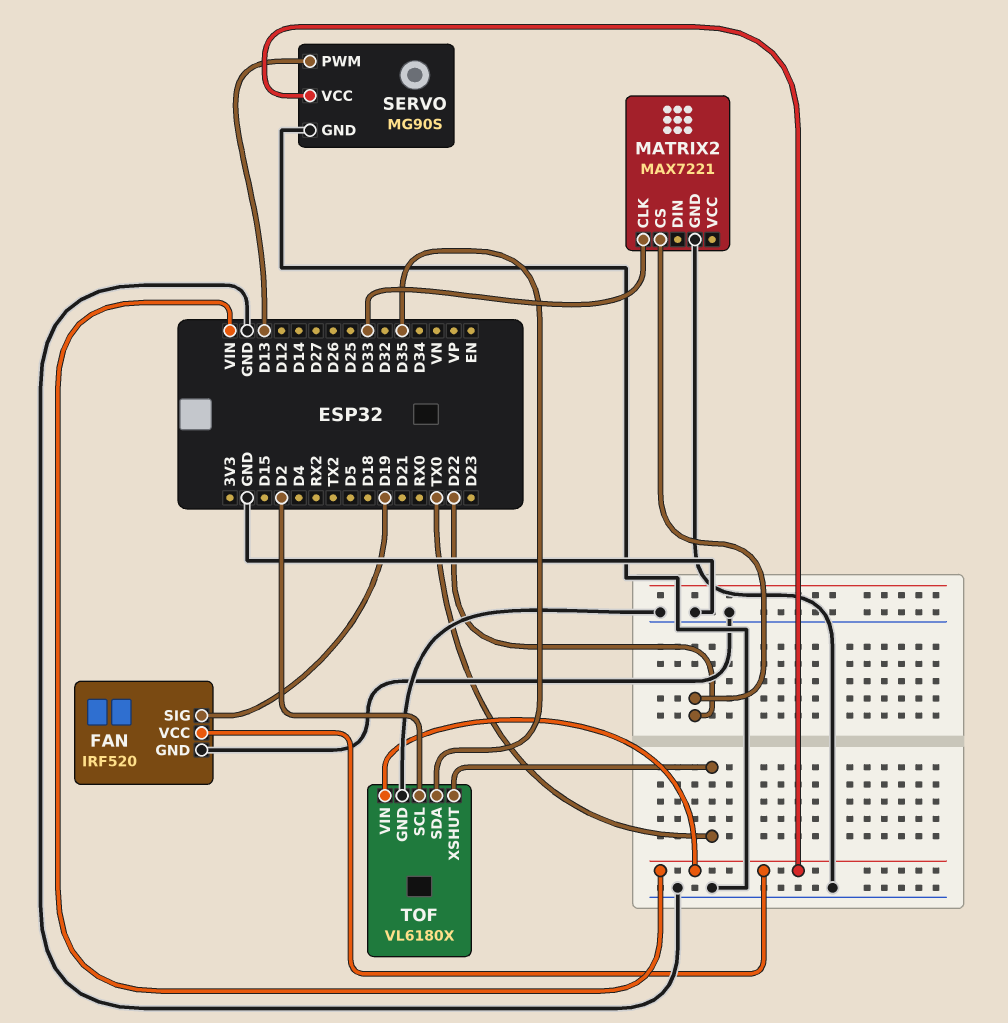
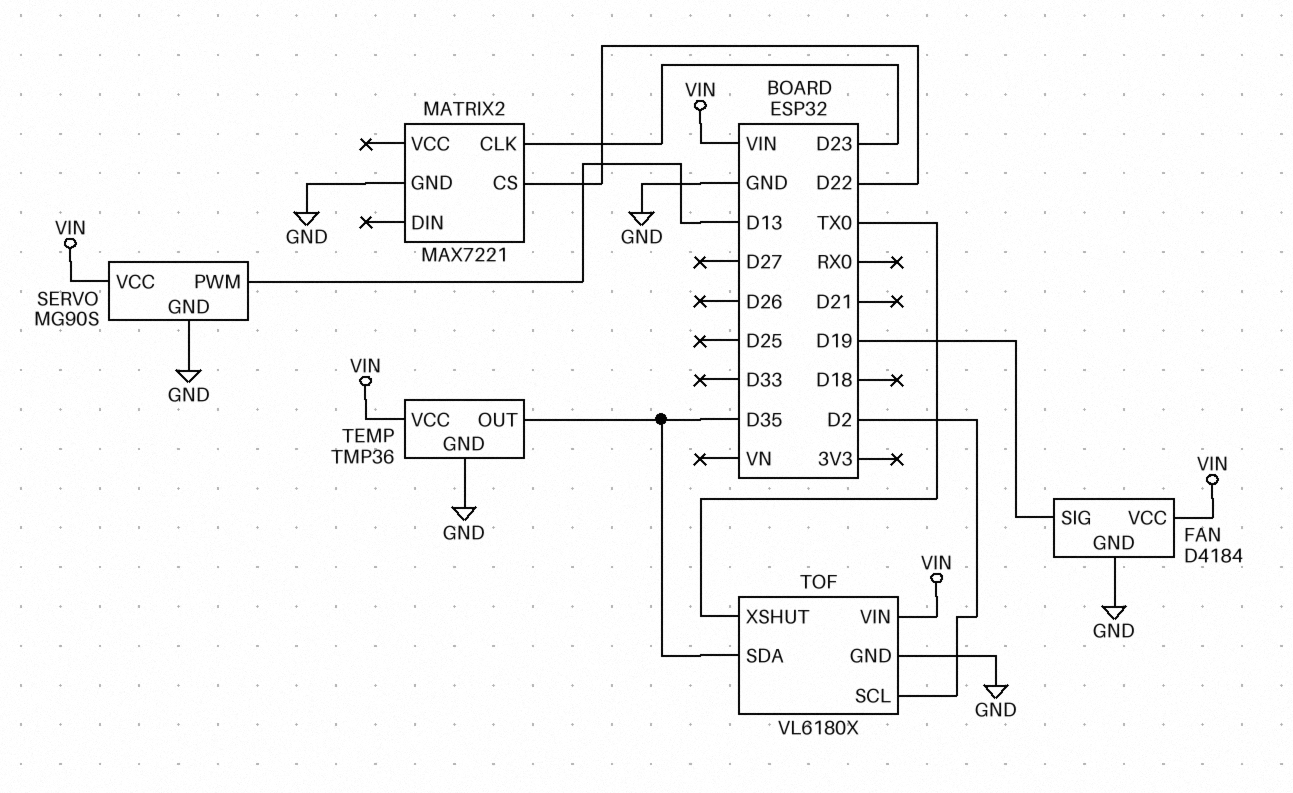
FAN: IRF520 -> D4184
MATRIX2 pin CLK: D33 -> D23
TEMP: none -> TMP36
TEMP pin GND: none -> GND
TEMP pin OUT: none -> D35
TEMP pin VCC: none -> VIN

